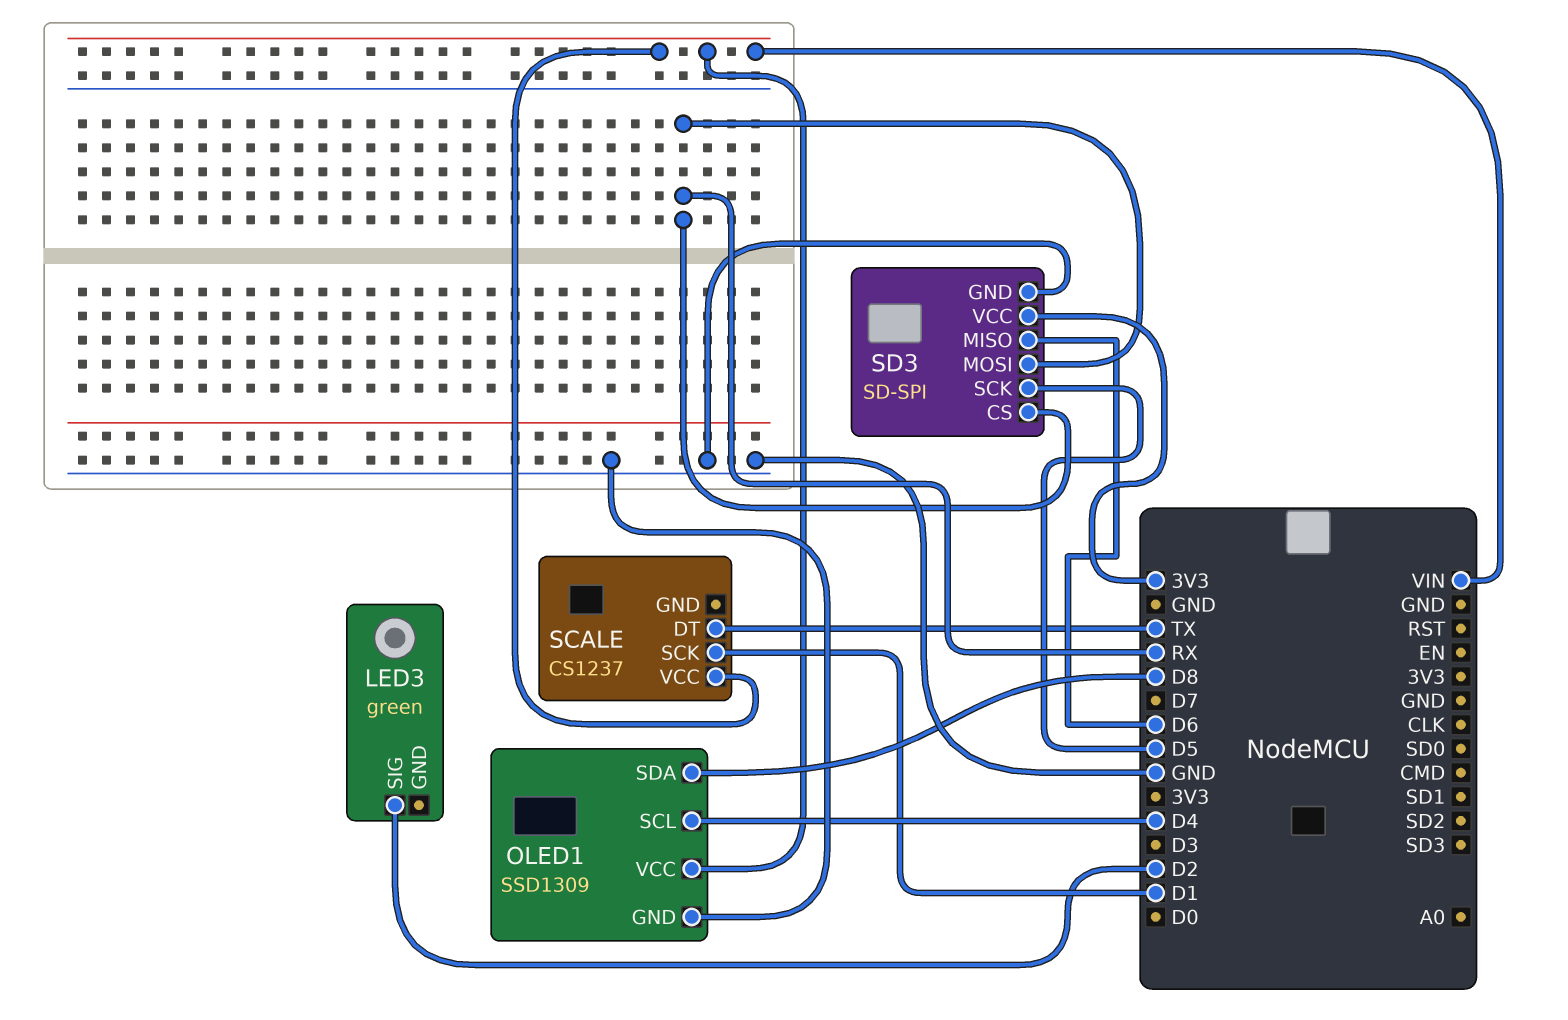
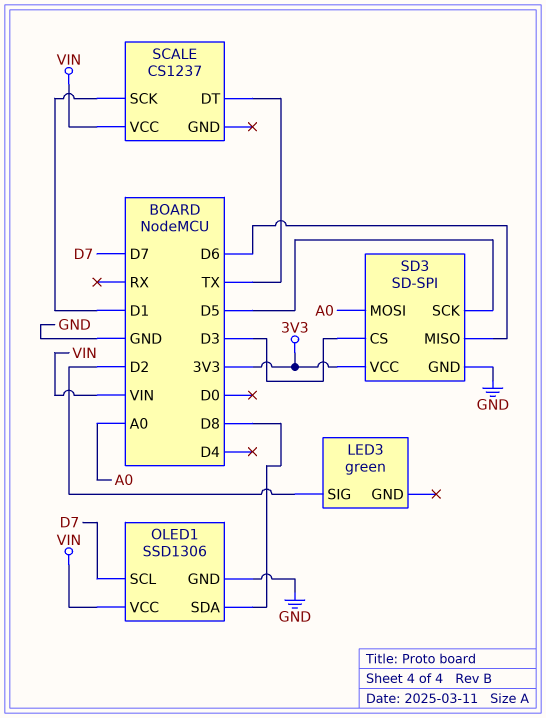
OLED1: SSD1309 -> SSD1306
OLED1 pin SCL: D4 -> D7
SD3 pin CS: RX -> D3
SD3 pin MOSI: RX -> A0

